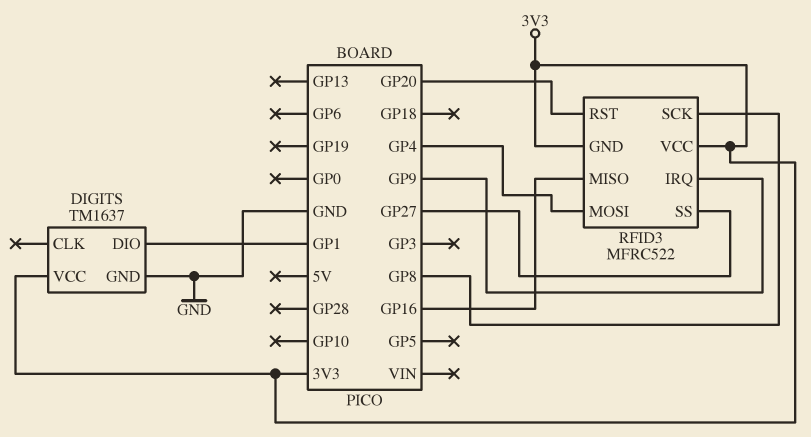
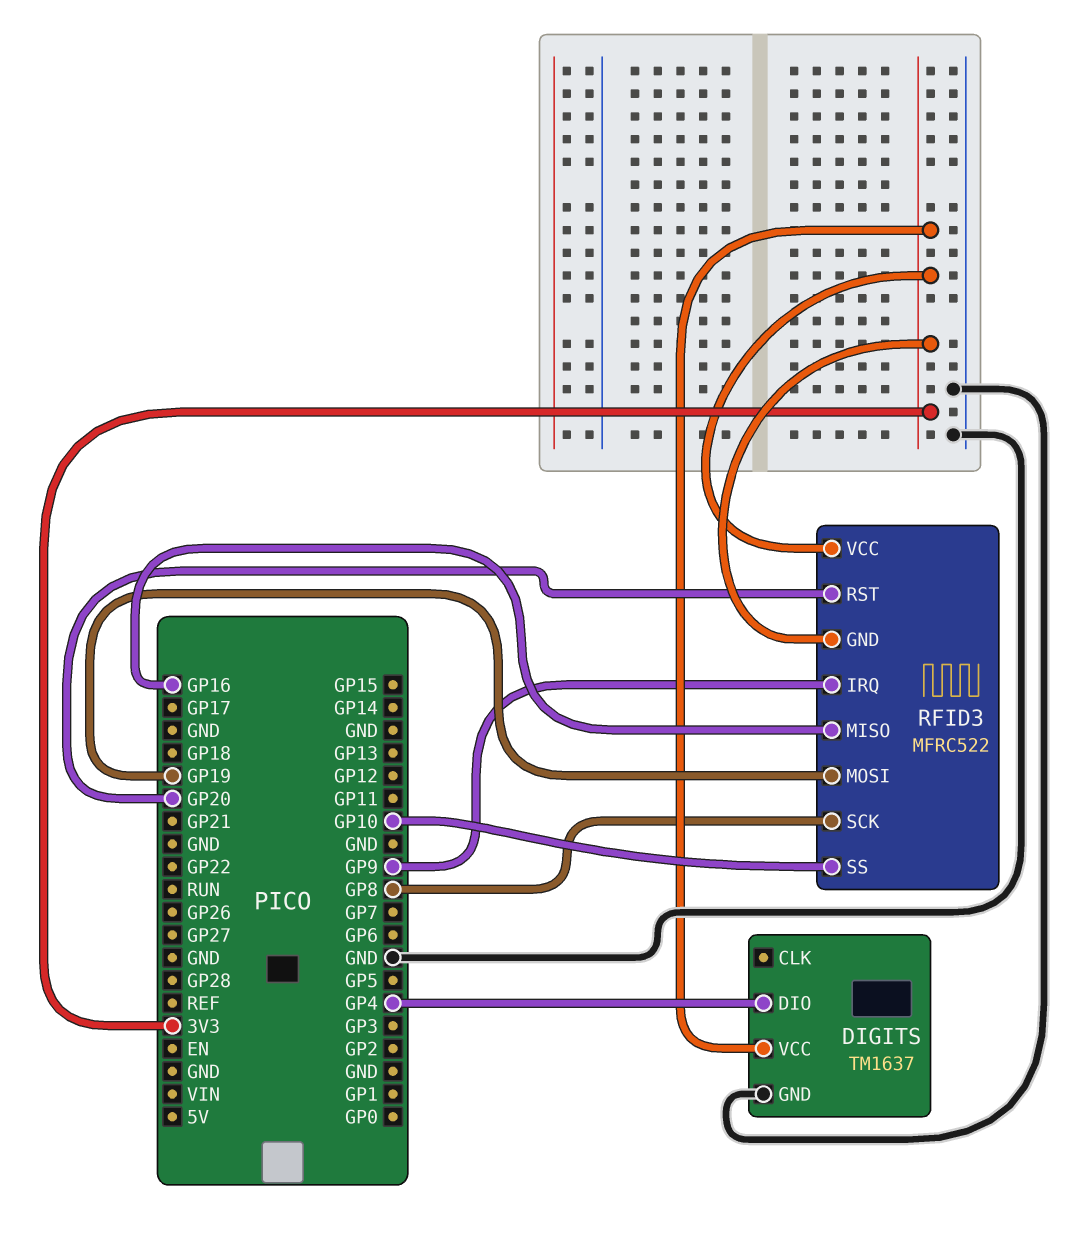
DIGITS pin DIO: GP1 -> GP4
RFID3 pin MOSI: GP4 -> GP19
RFID3 pin SS: GP27 -> GP10

